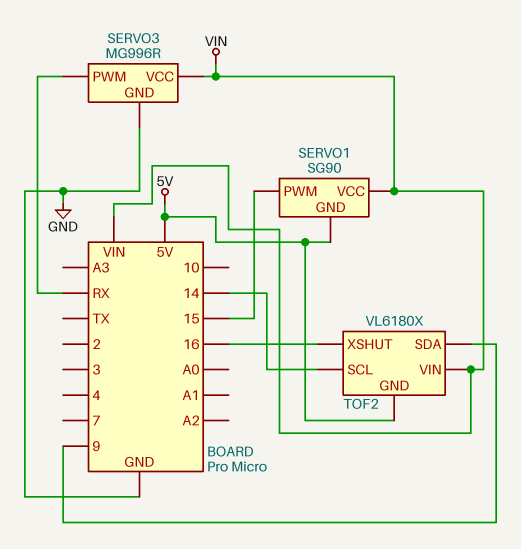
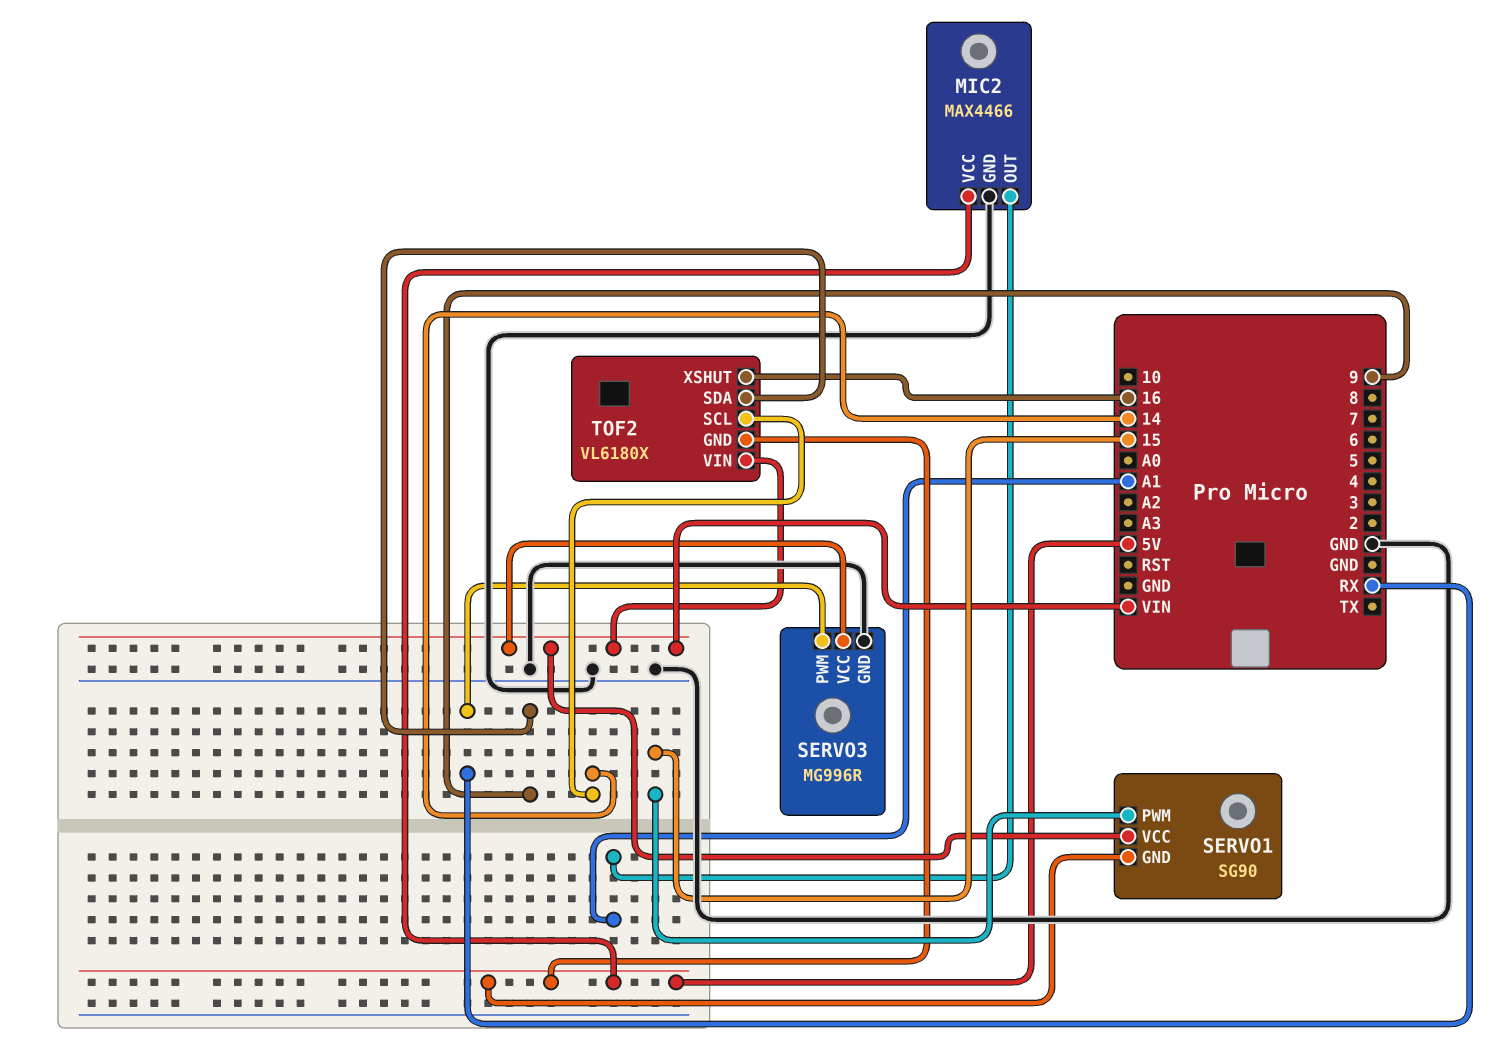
MIC2: none -> MAX4466
MIC2 pin GND: none -> GND
MIC2 pin OUT: none -> A1
MIC2 pin VCC: none -> 5V

